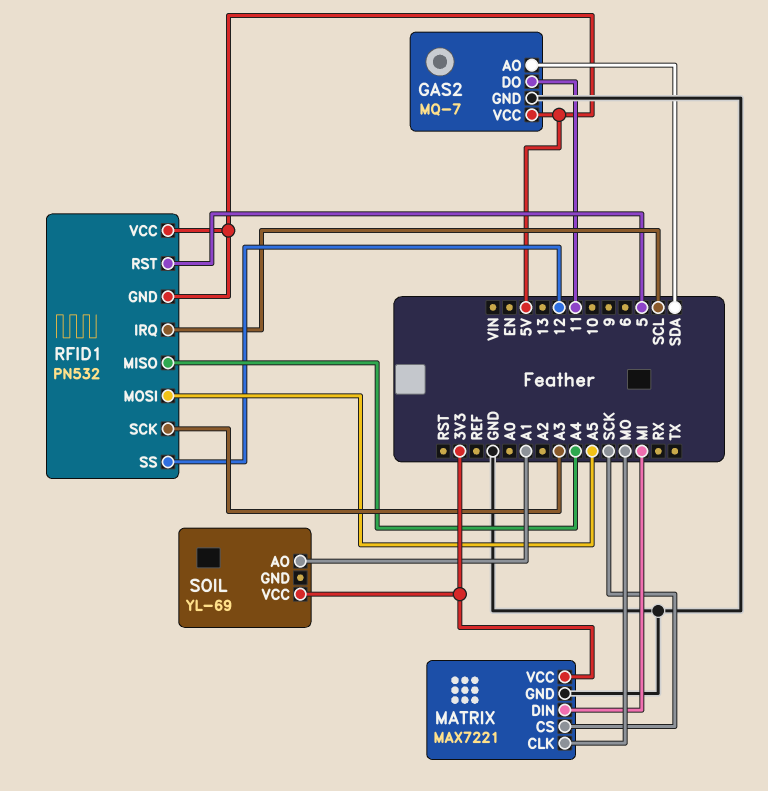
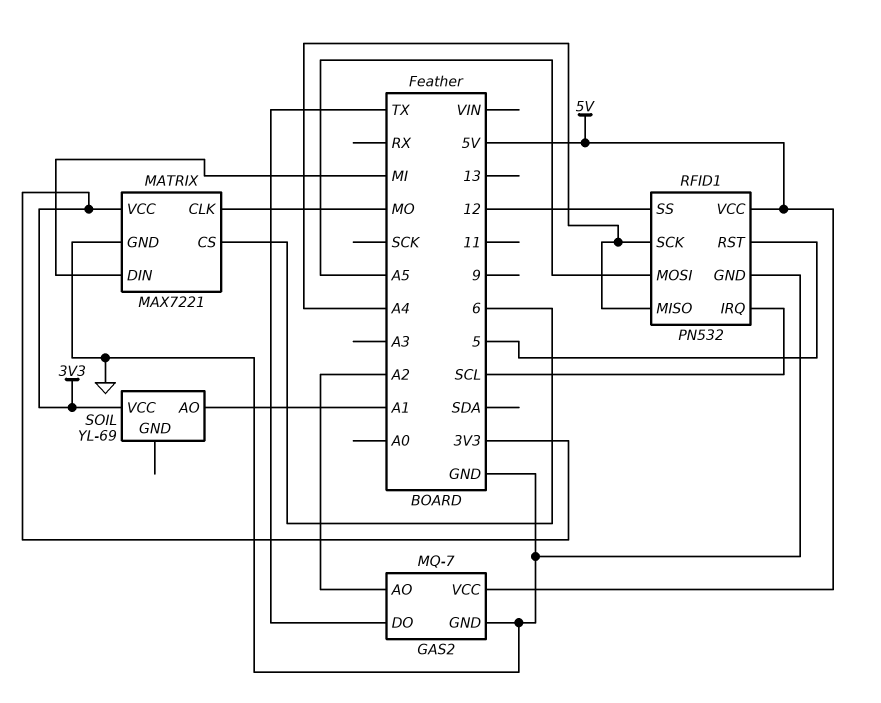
GAS2 pin AO: SDA -> A2
GAS2 pin DO: 11 -> TX
MATRIX pin CS: SCK -> 6
RFID1 pin GND: 5V -> GND
RFID1 pin SCK: A3 -> A4

